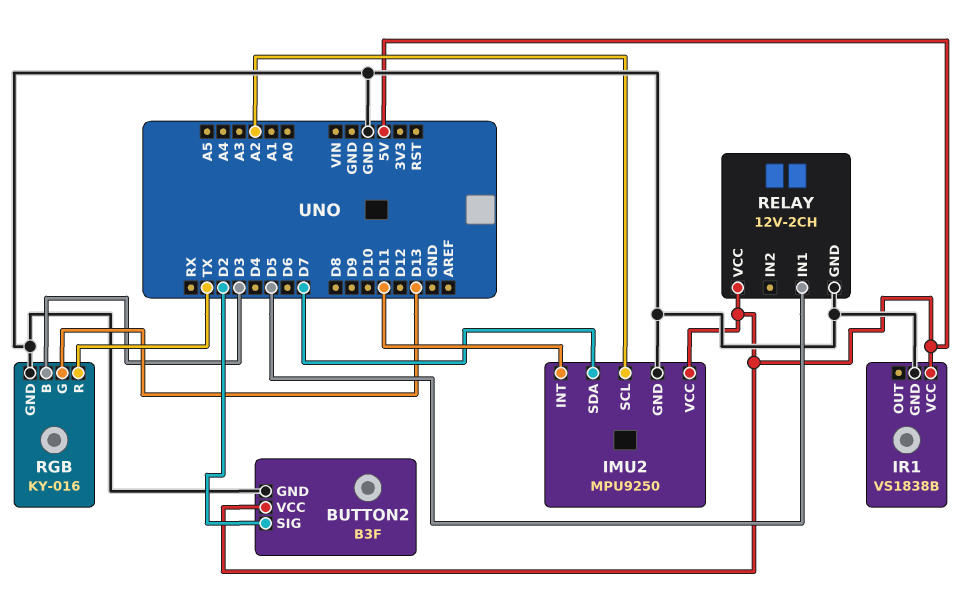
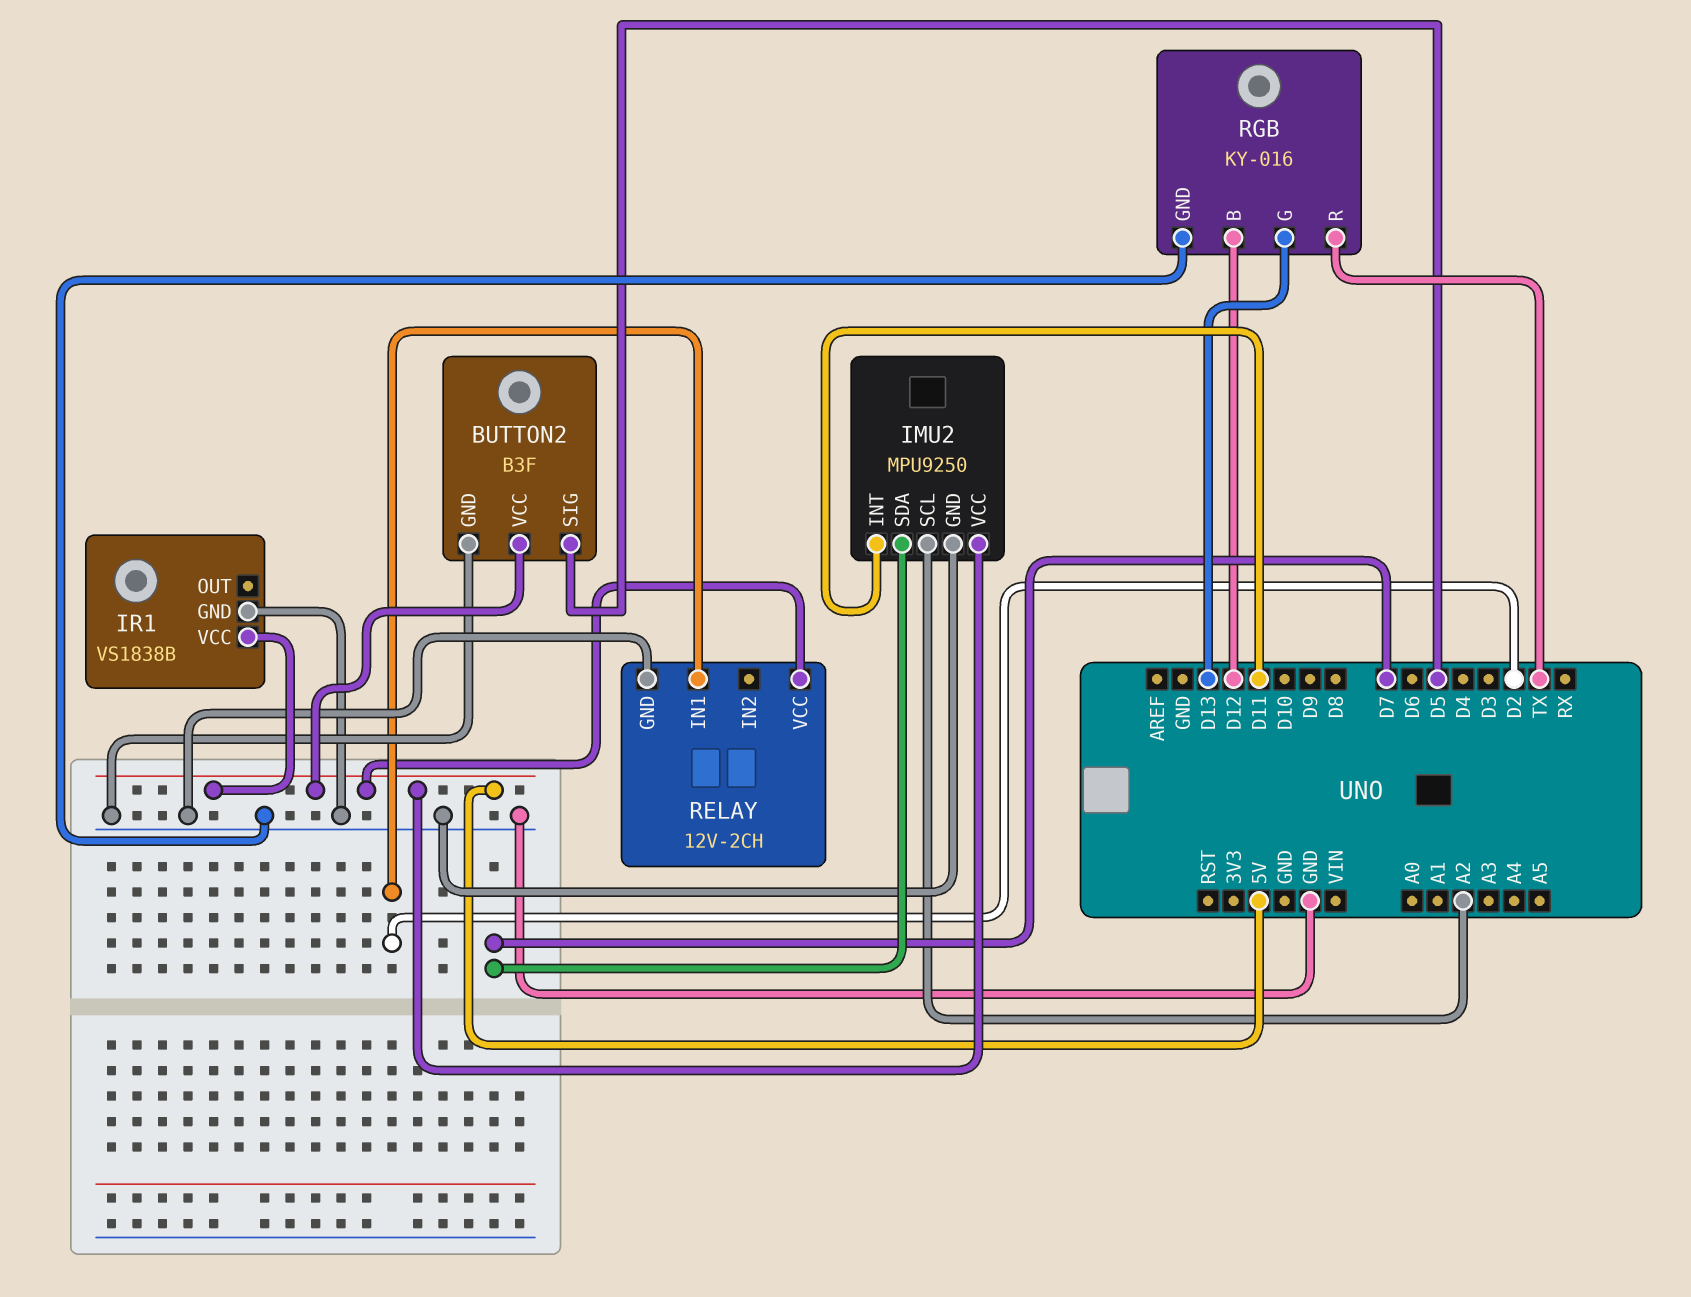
BUTTON2 pin SIG: D2 -> D5
RELAY pin IN1: D5 -> D2
RGB pin B: D3 -> D12

